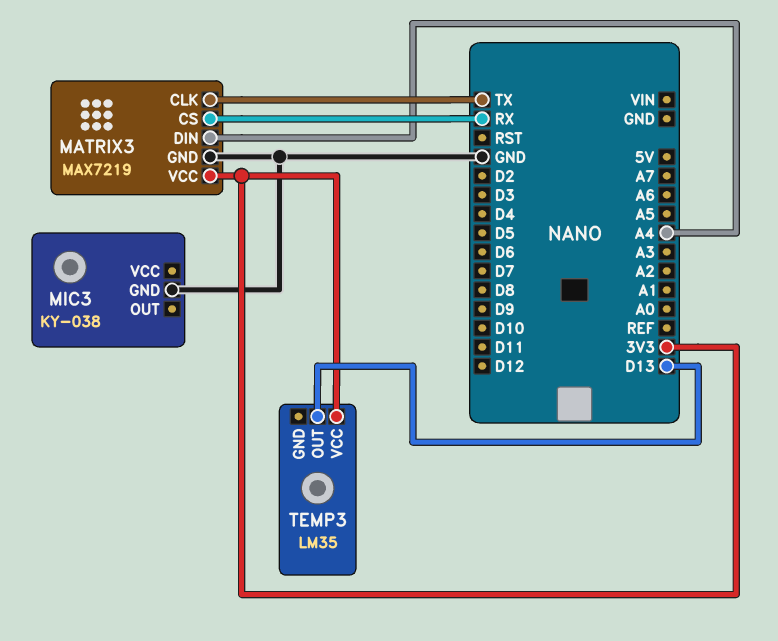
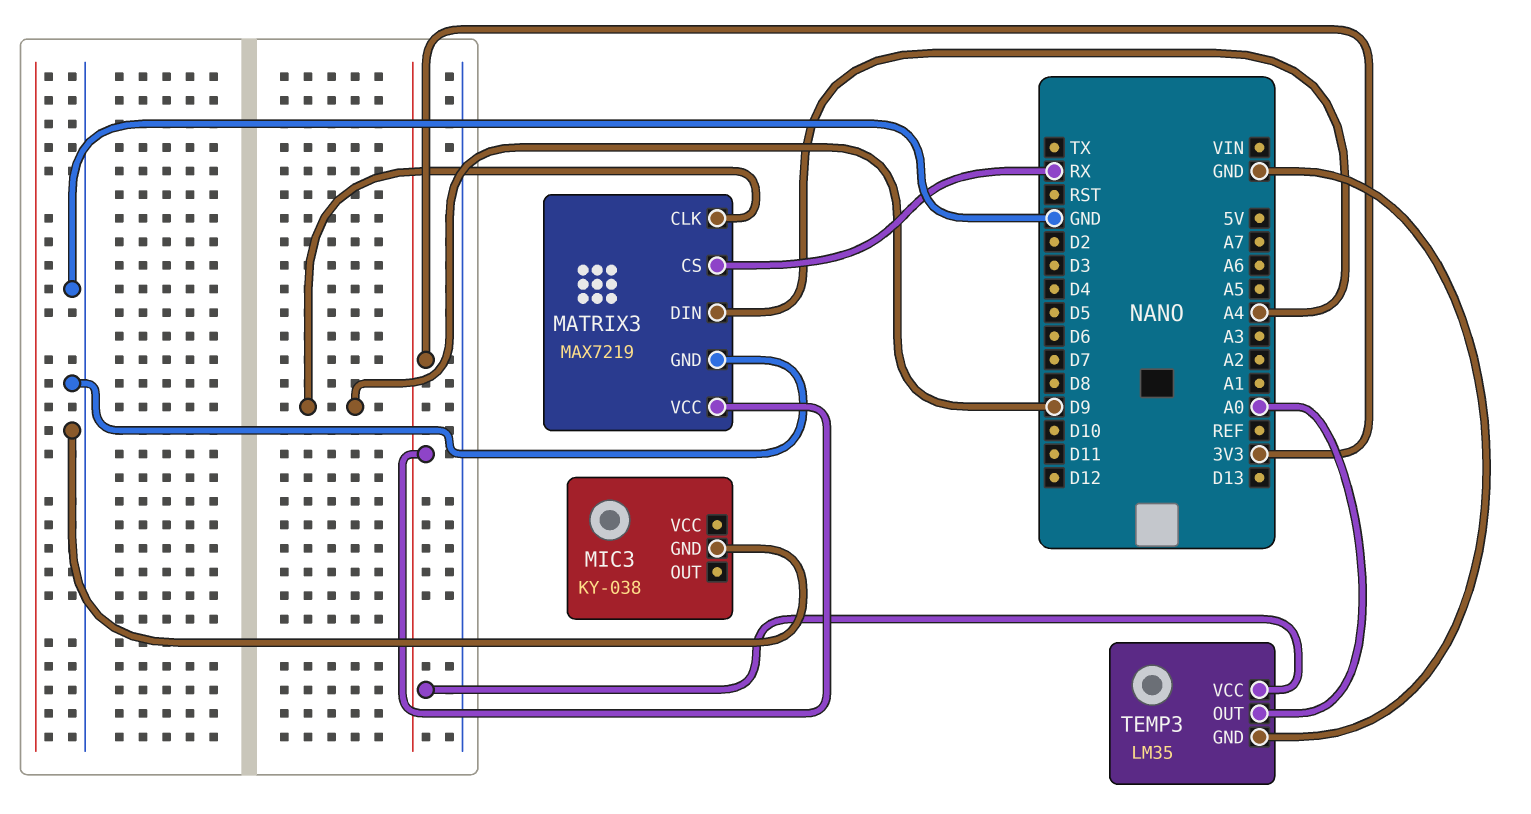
MATRIX3 pin CLK: TX -> D9
TEMP3 pin GND: none -> GND
TEMP3 pin OUT: D13 -> A0

